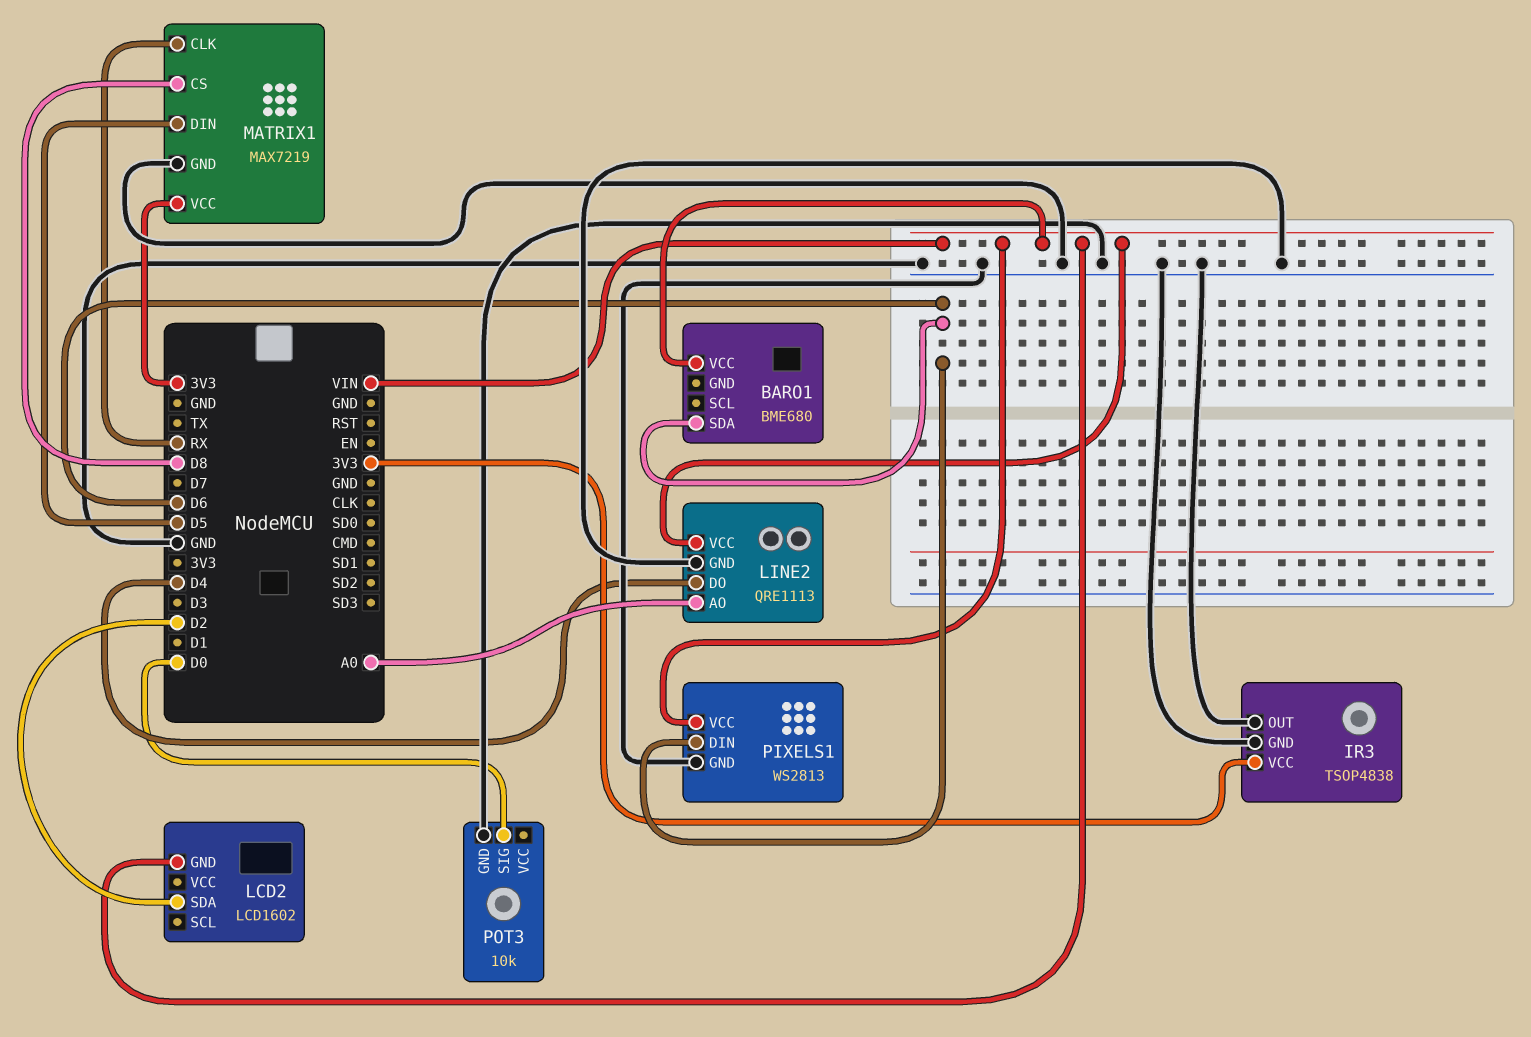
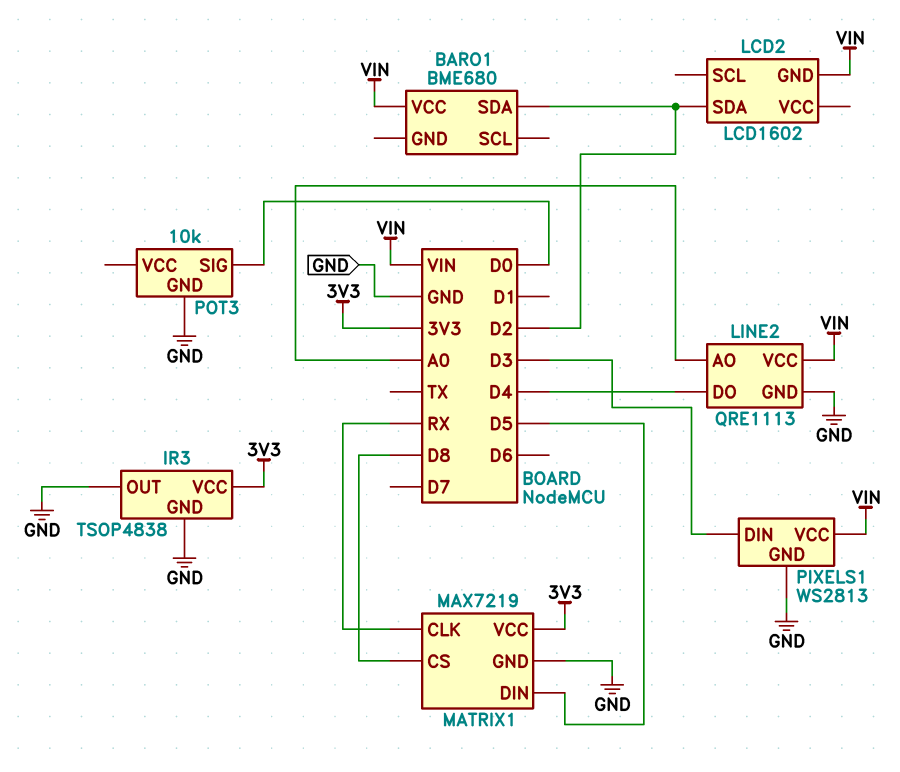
BARO1 pin SDA: D6 -> D2
PIXELS1 pin DIN: D6 -> D3

